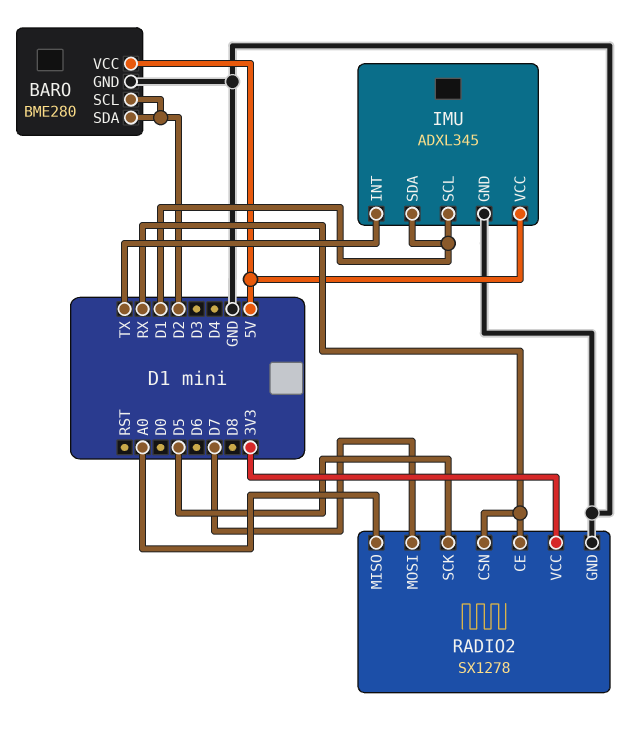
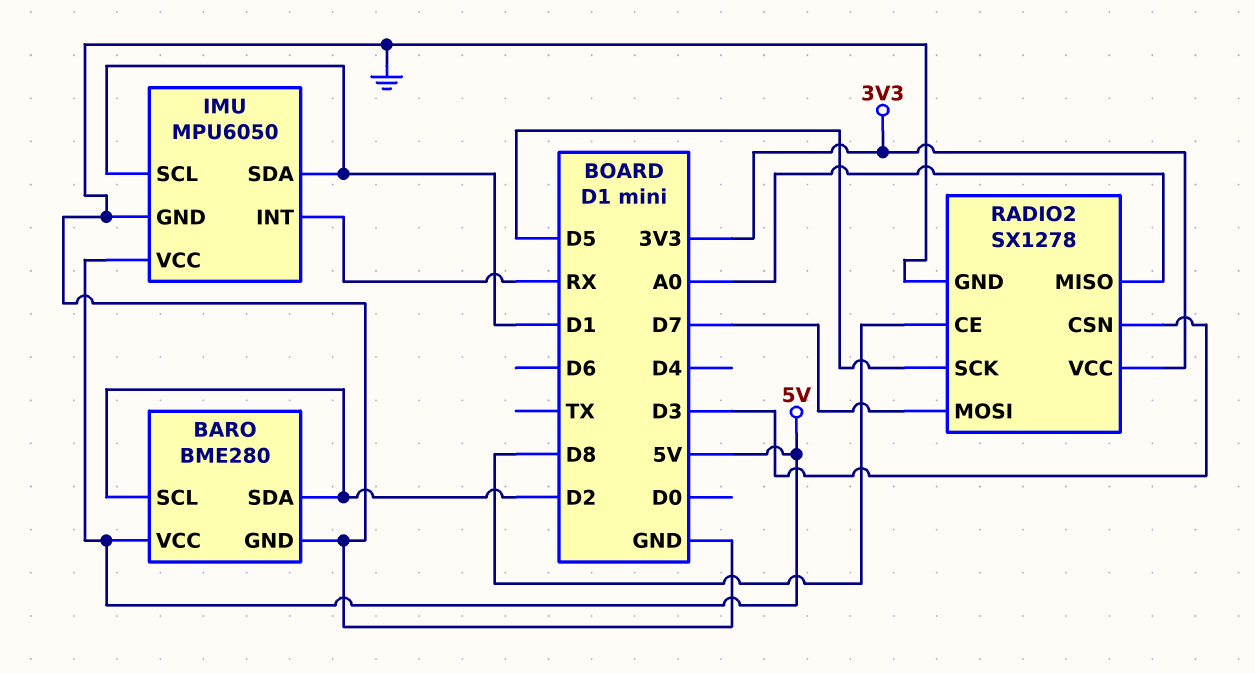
IMU: ADXL345 -> MPU6050
IMU pin INT: TX -> RX
RADIO2 pin CE: RX -> D8
RADIO2 pin CSN: RX -> D3

